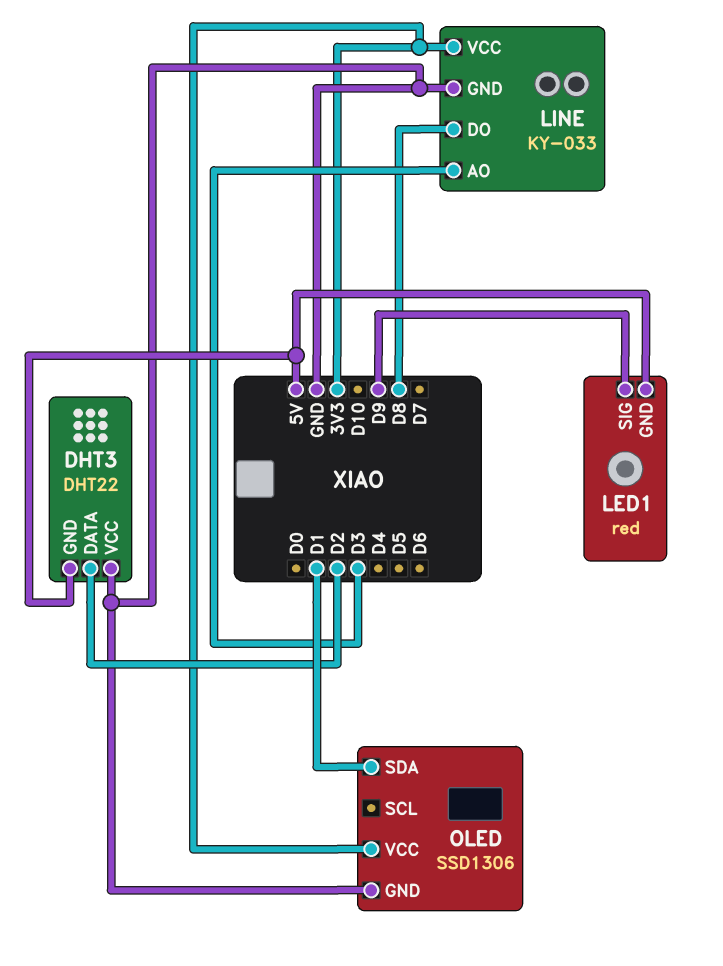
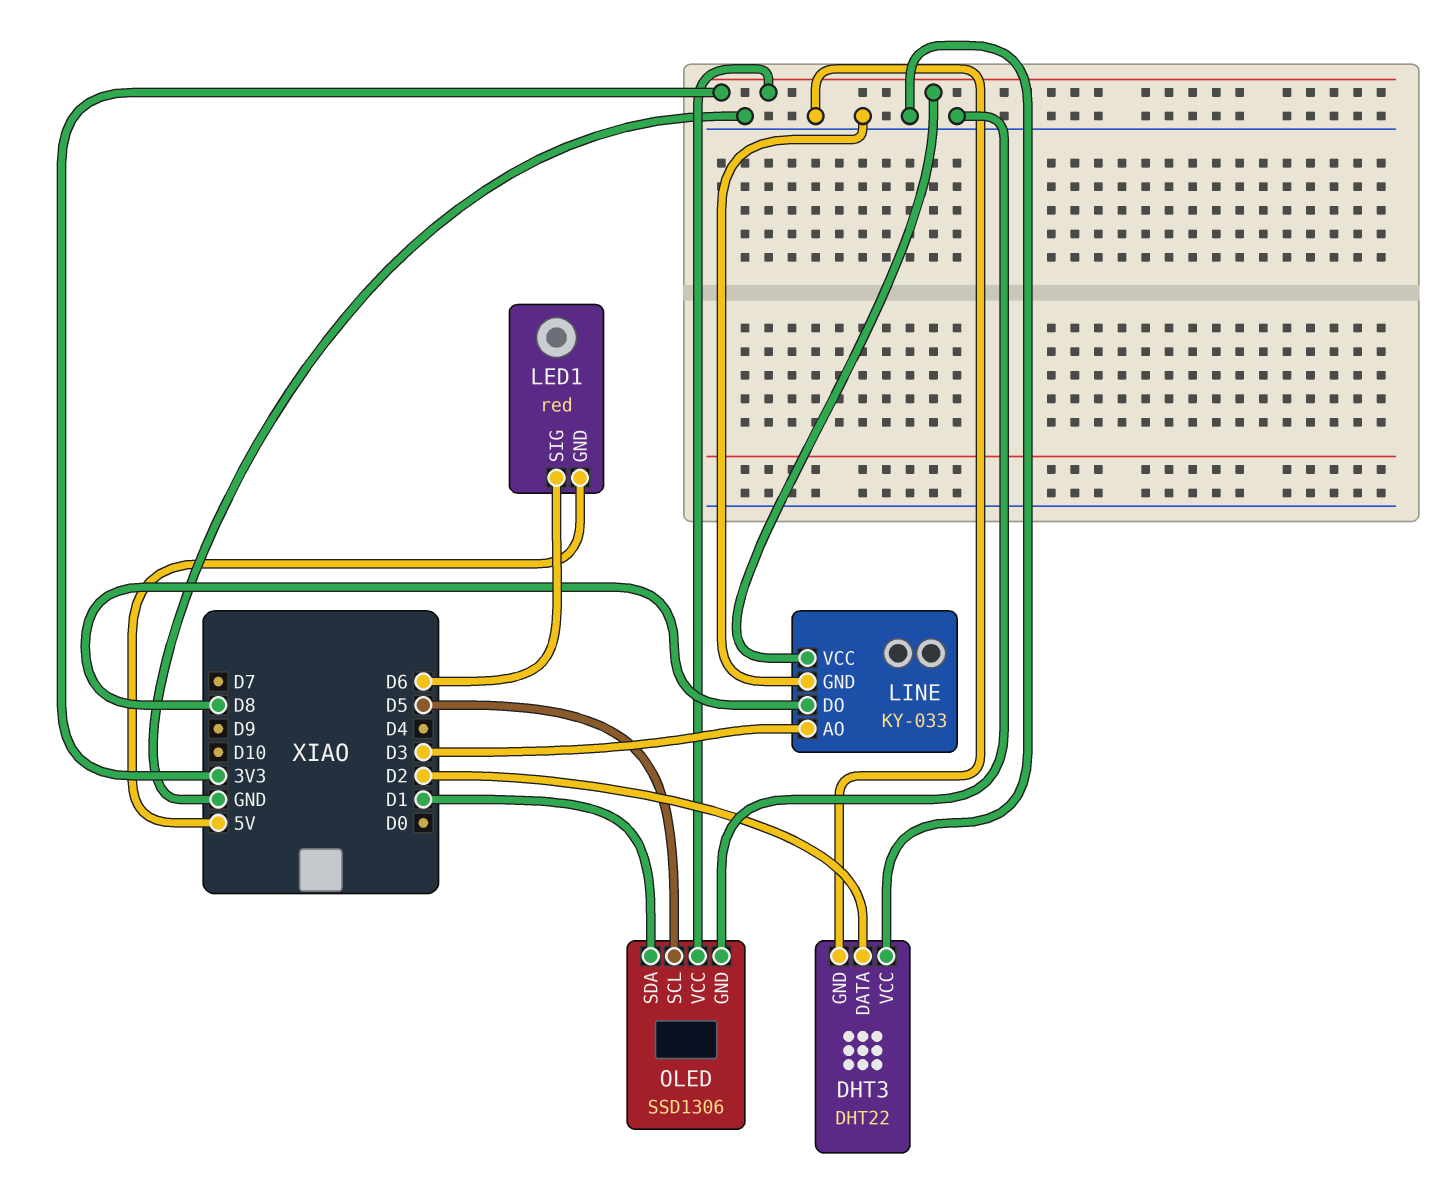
DHT3 pin GND: 5V -> GND
LED1 pin SIG: D9 -> D6
OLED pin SCL: none -> D5

